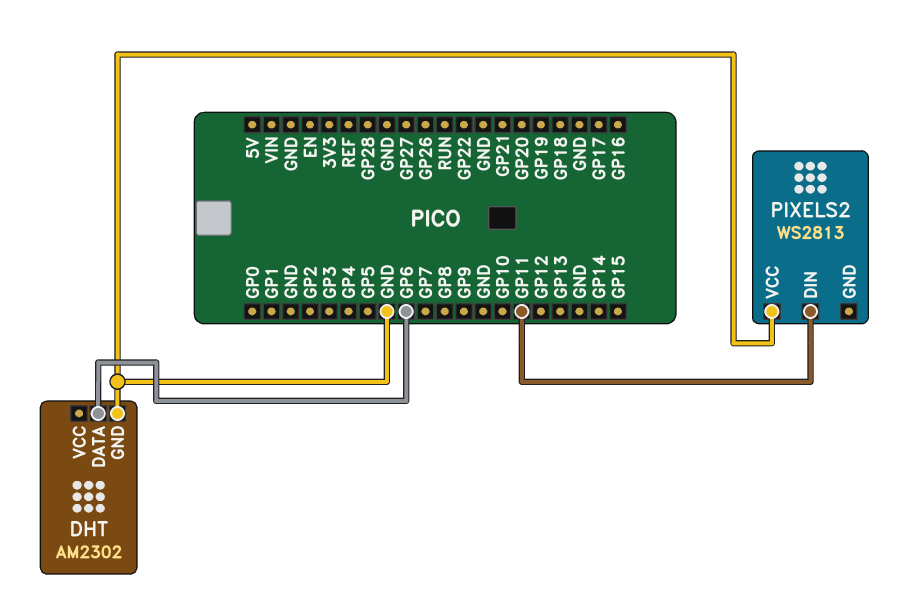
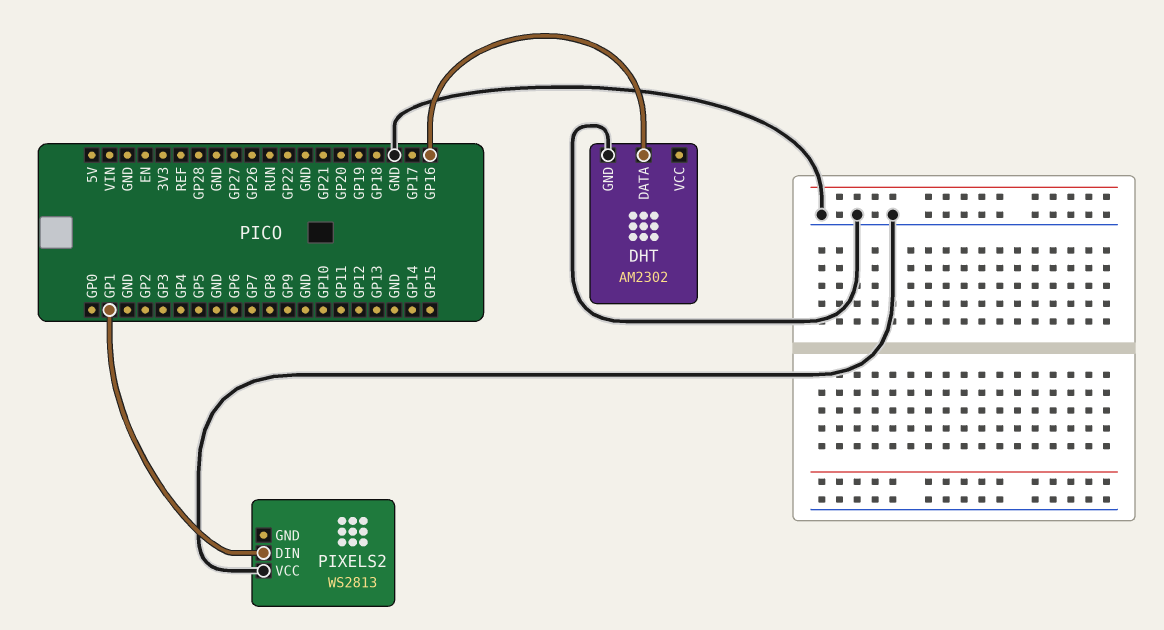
DHT pin DATA: GP6 -> GP16
PIXELS2 pin DIN: GP11 -> GP1

